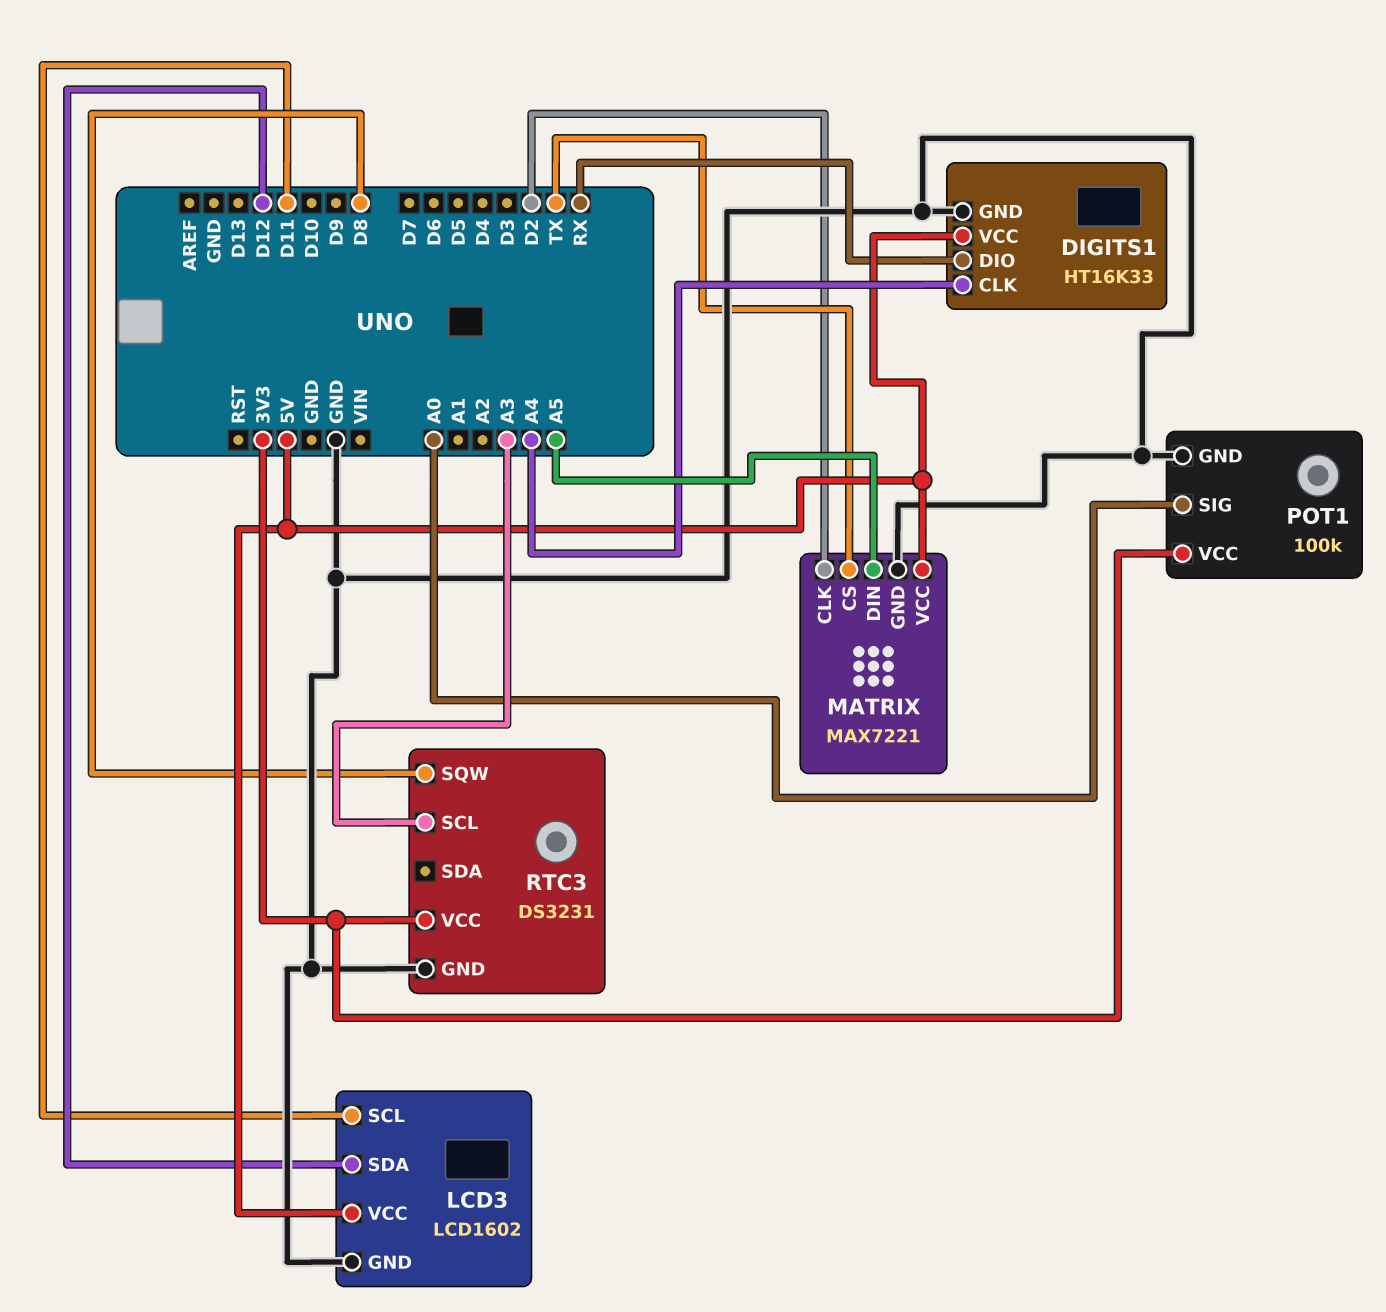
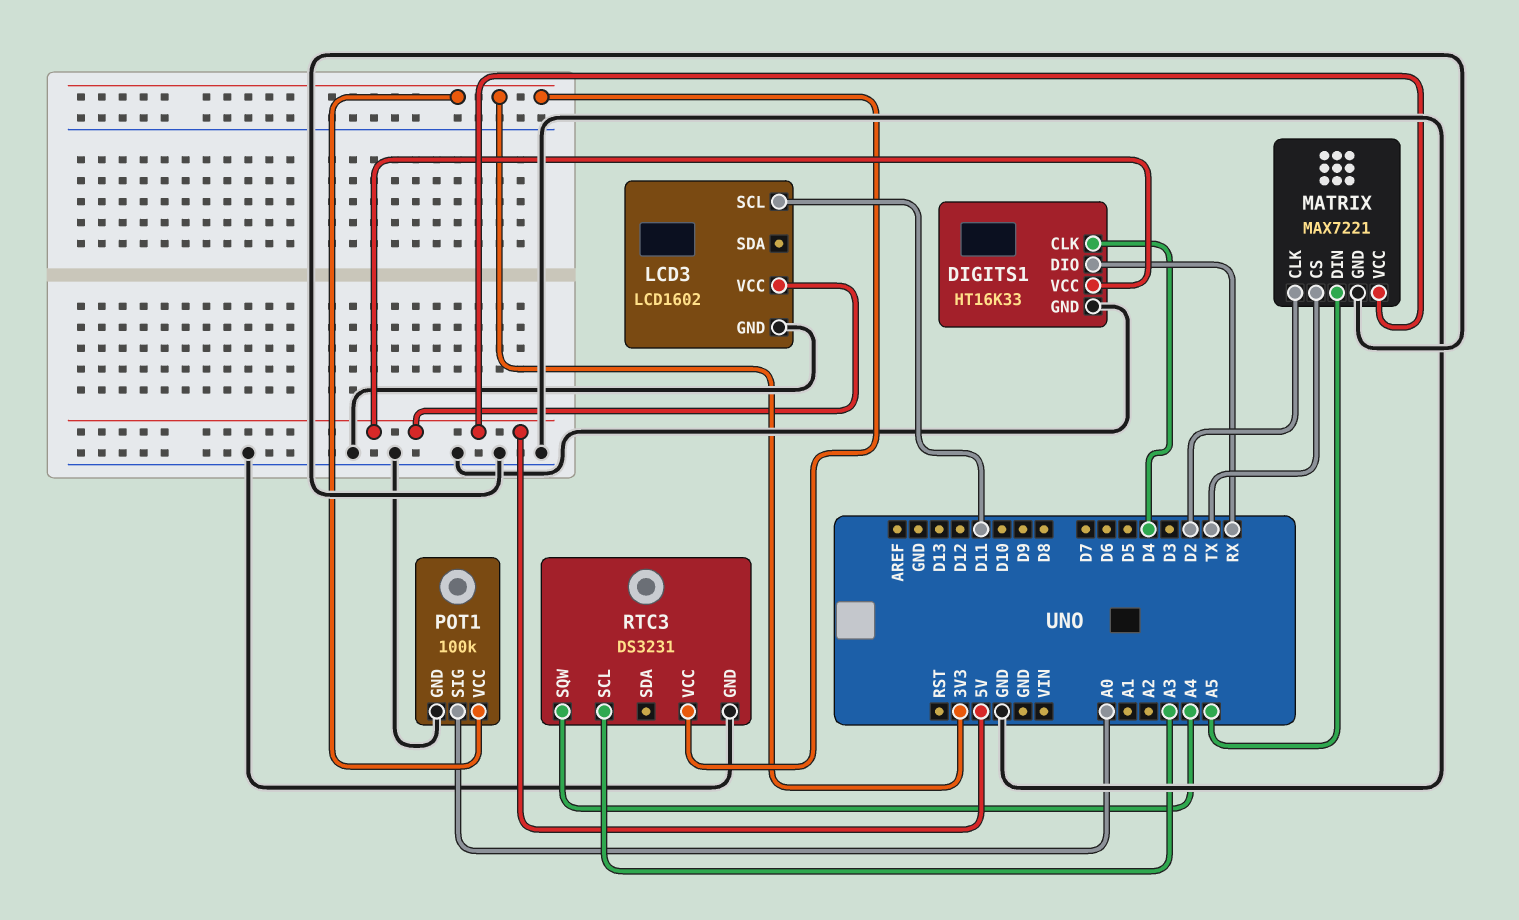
DIGITS1 pin CLK: A4 -> D4
LCD3 pin SDA: D12 -> none
RTC3 pin SQW: D8 -> A4

